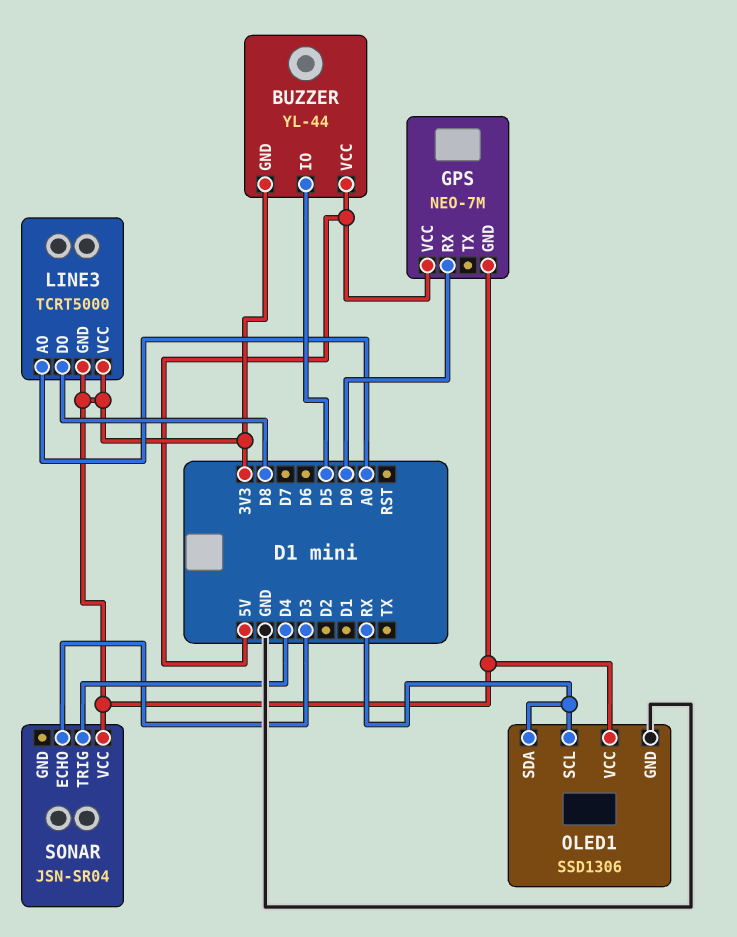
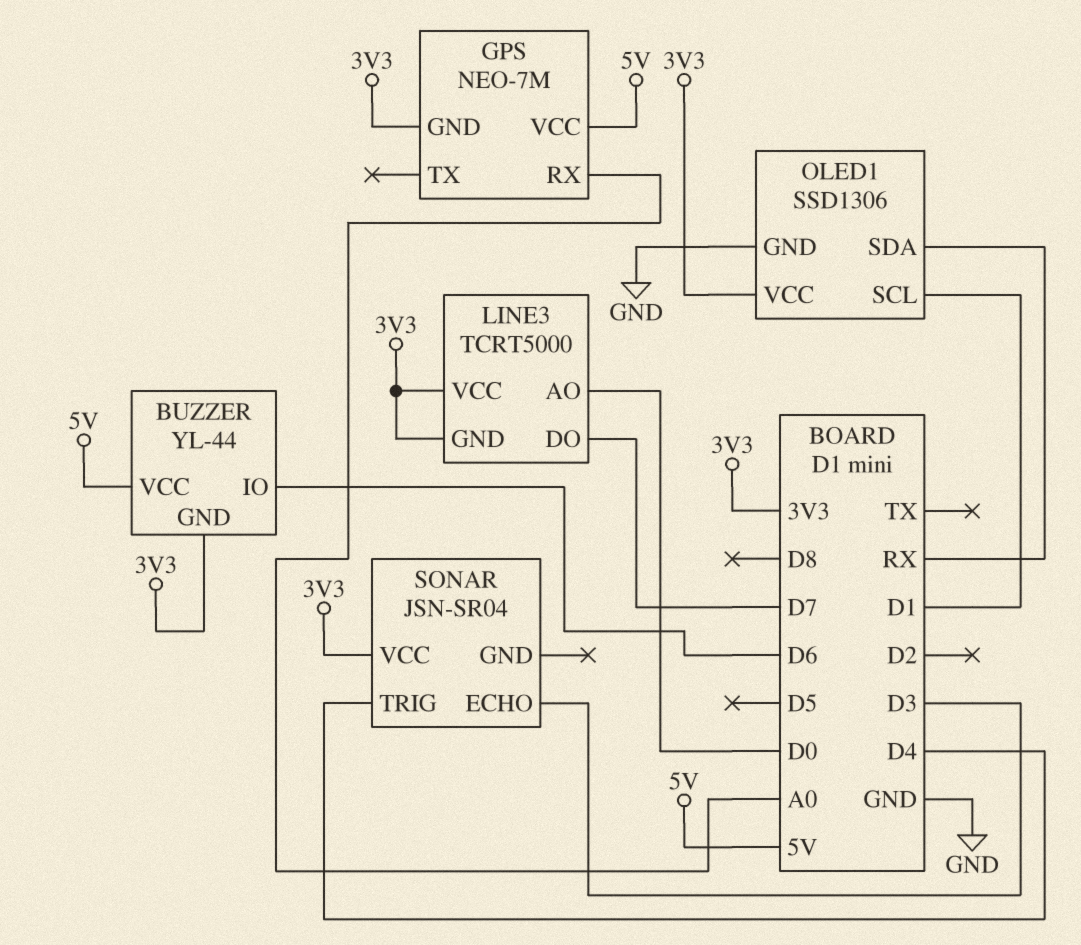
BUZZER pin IO: D5 -> D6
GPS pin RX: D0 -> A0
LINE3 pin AO: A0 -> D0
LINE3 pin DO: D8 -> D7
OLED1 pin SCL: RX -> D1

